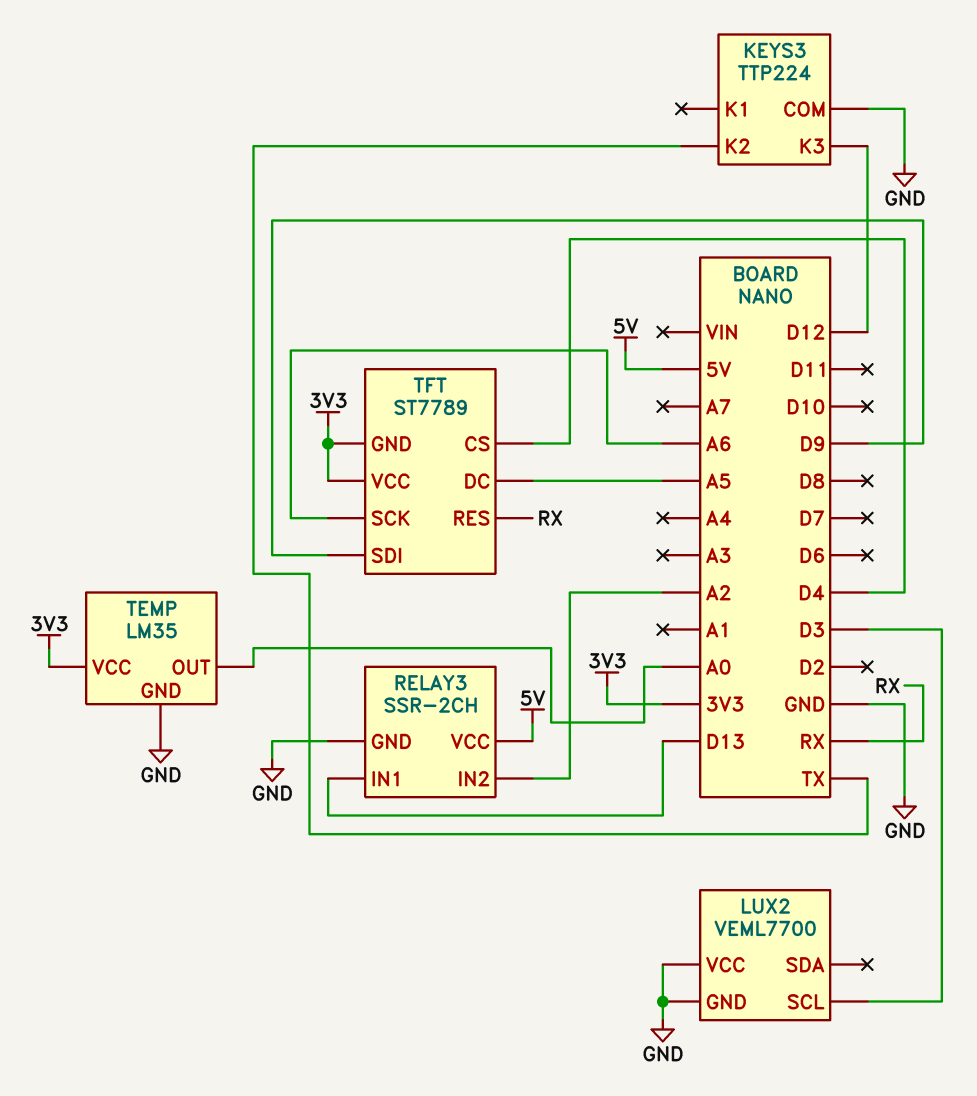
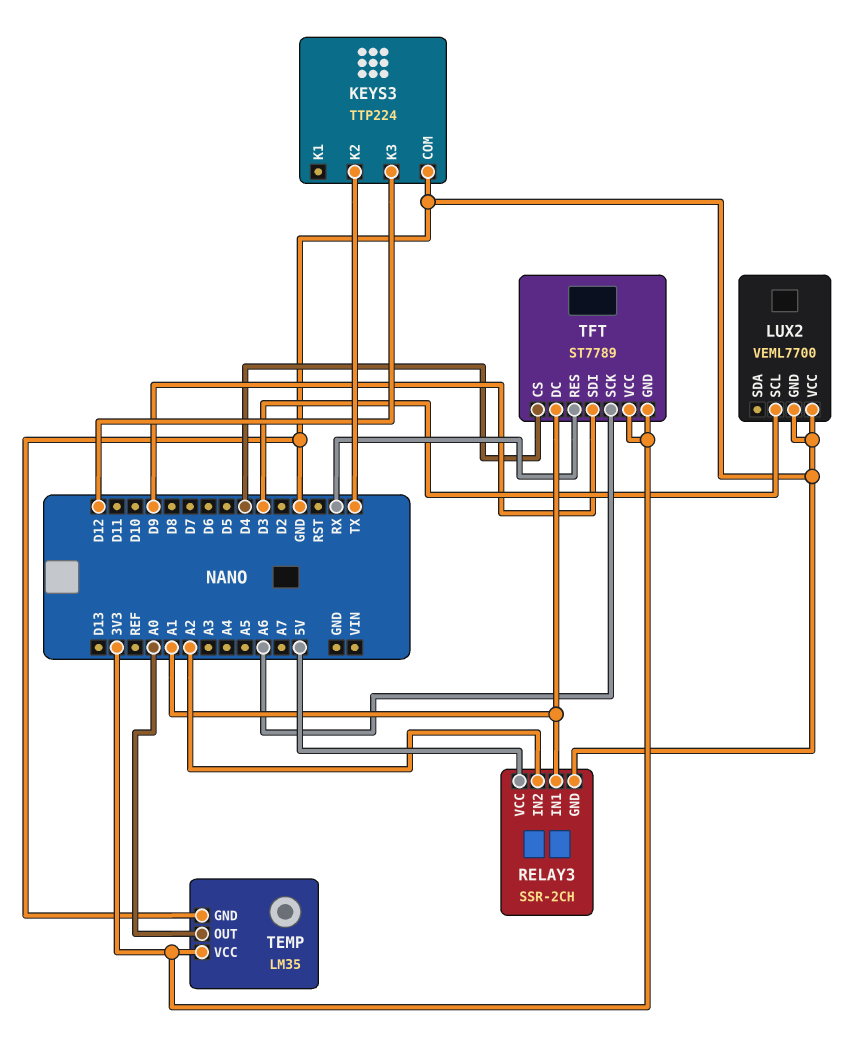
RELAY3 pin IN1: D13 -> A1
TFT pin DC: A5 -> A1

